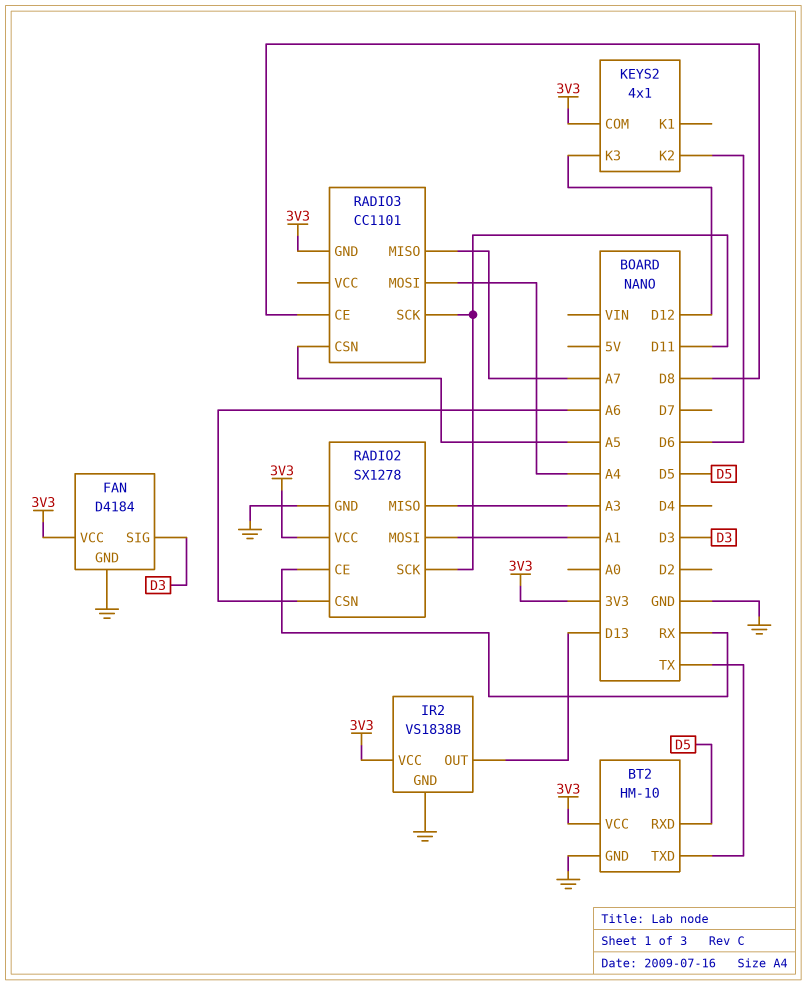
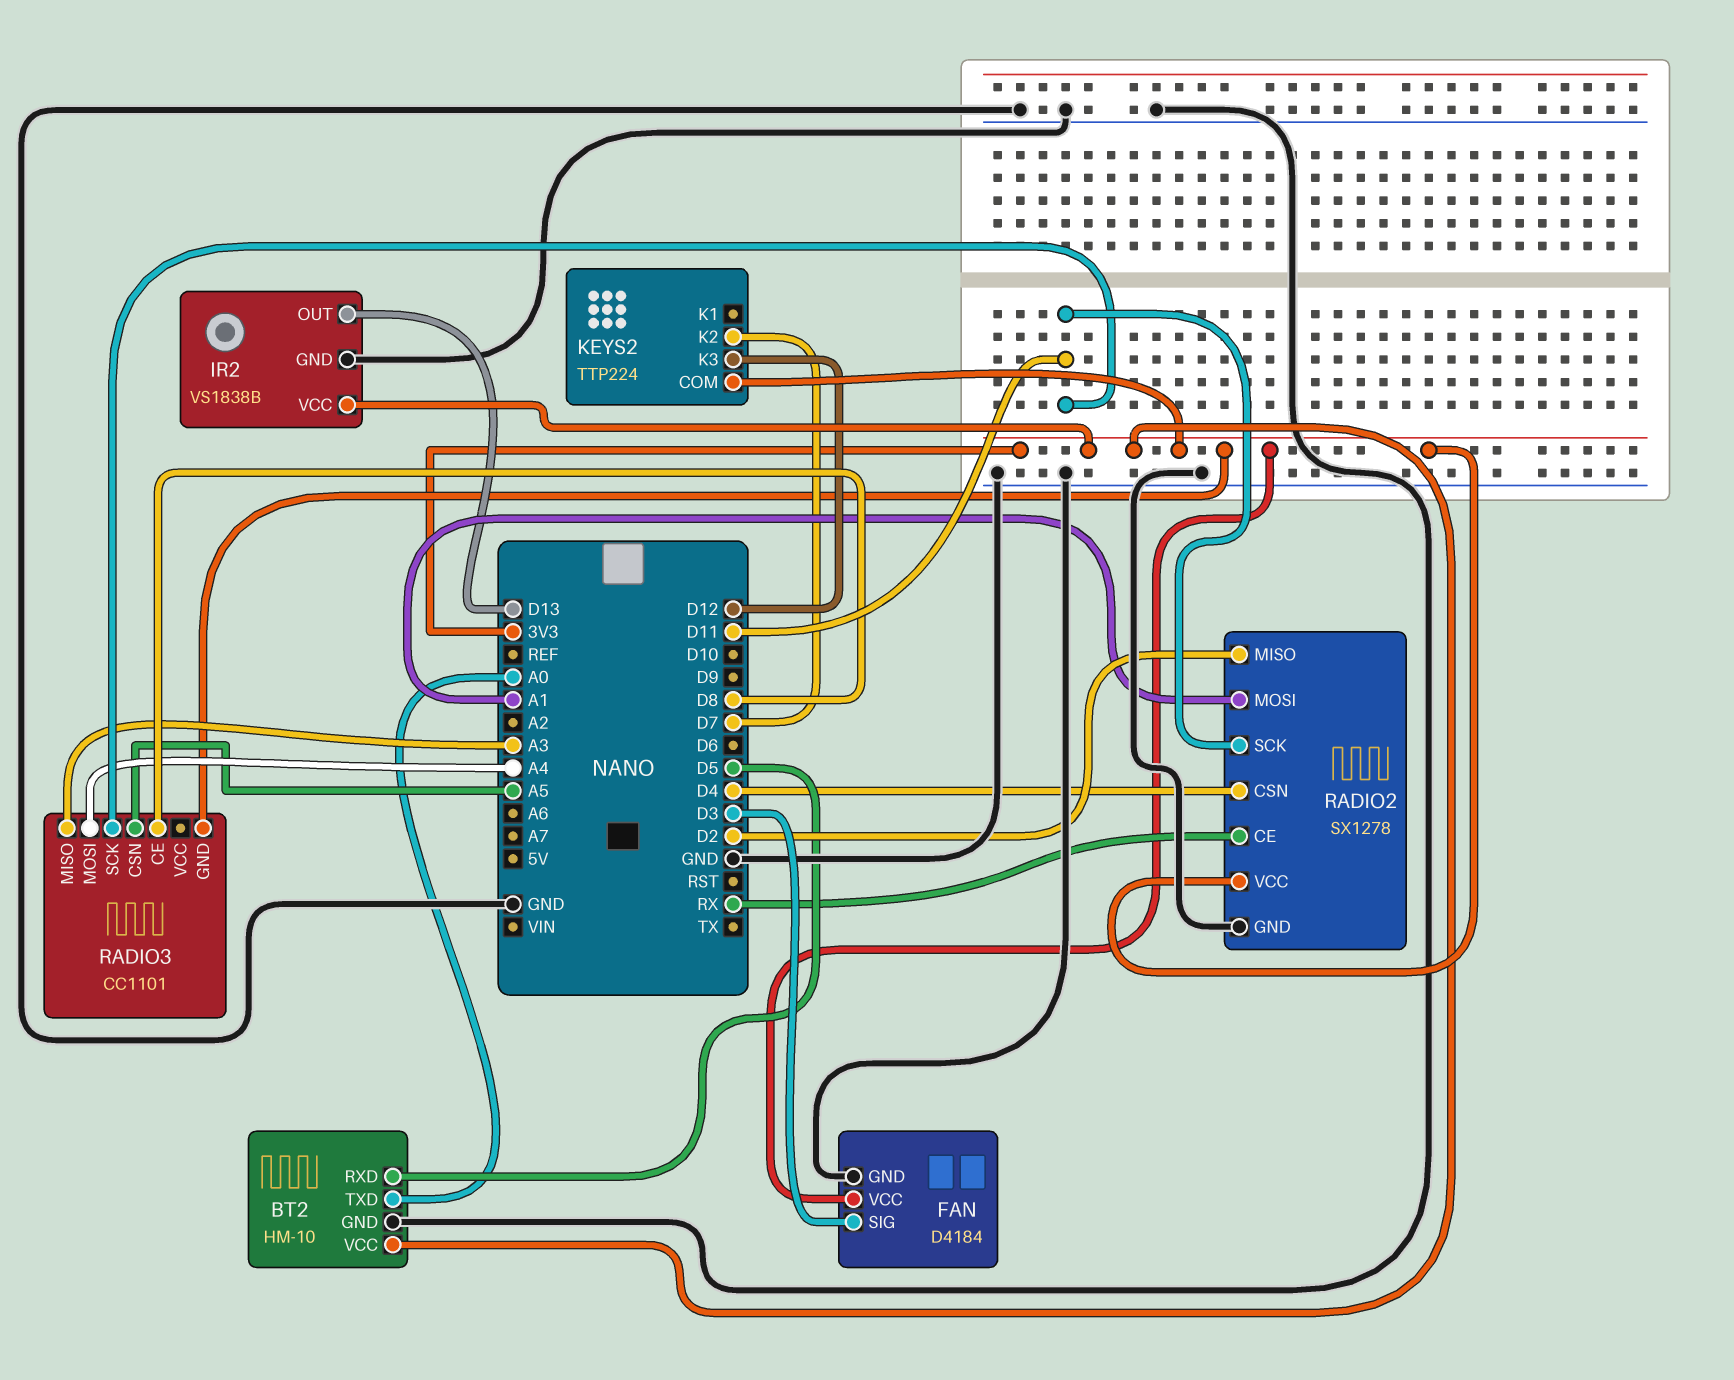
BT2 pin TXD: TX -> A0
KEYS2: 4x1 -> TTP224
KEYS2 pin K2: D6 -> D7
RADIO2 pin CSN: A6 -> D4
RADIO2 pin MISO: A3 -> D2
RADIO3 pin MISO: A7 -> A3

